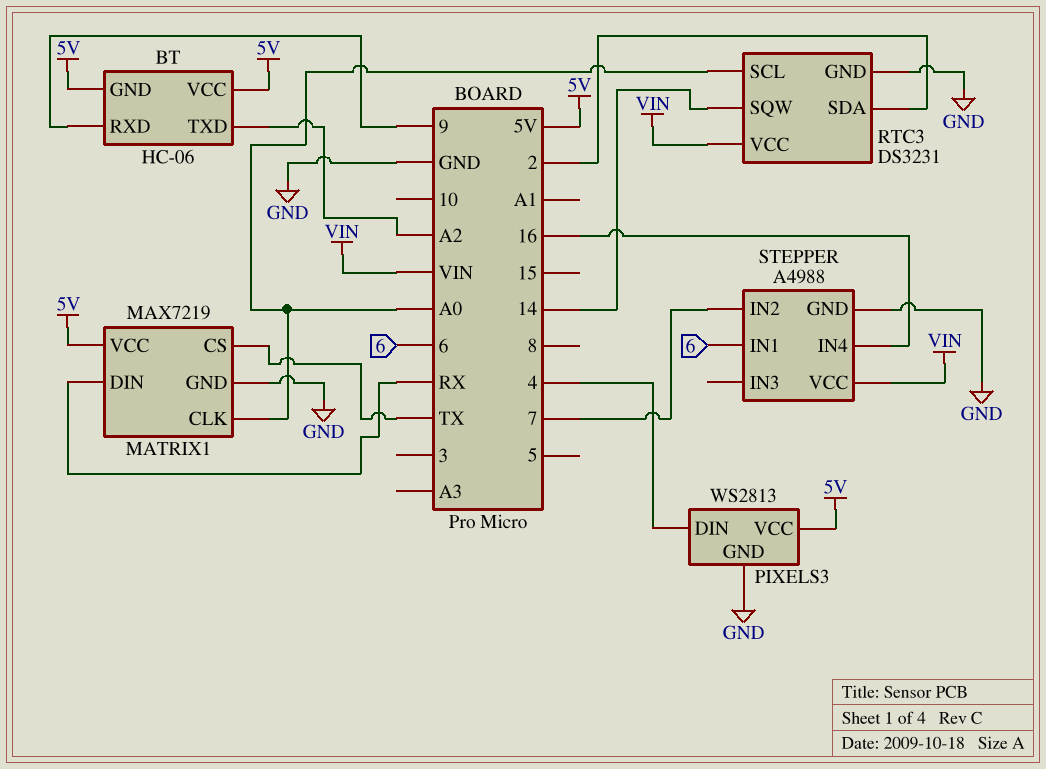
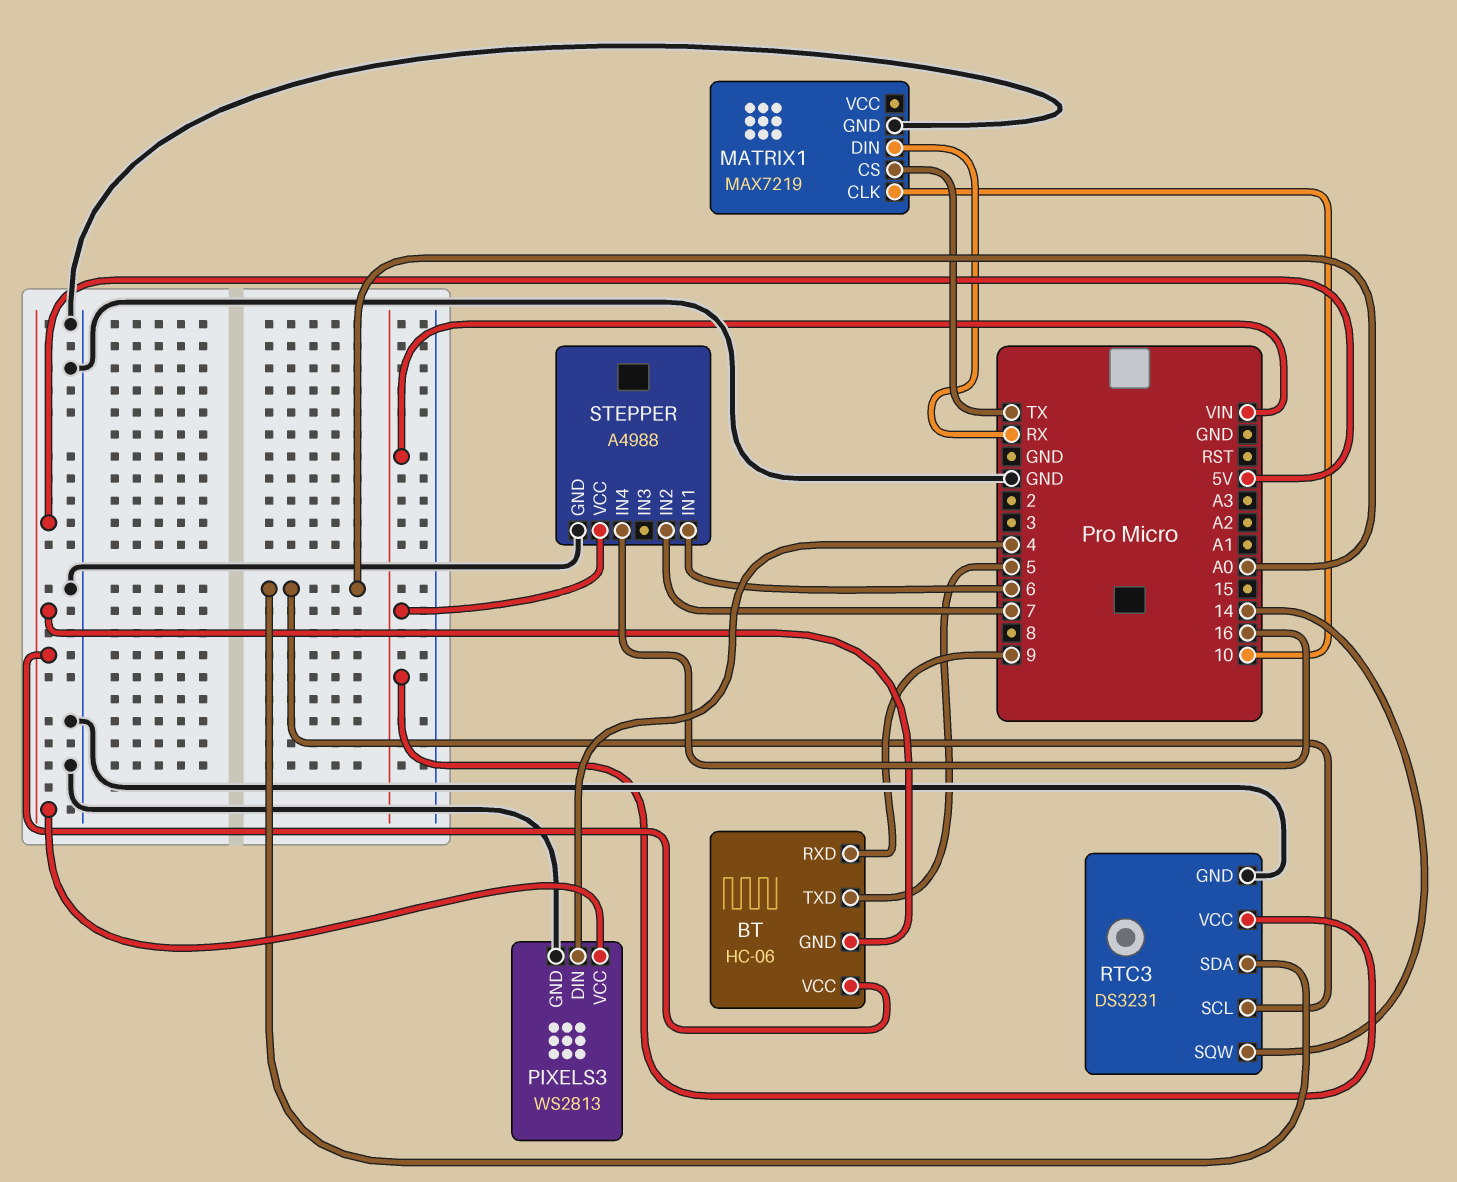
BT pin TXD: A2 -> 5
MATRIX1 pin CLK: A0 -> 10
MATRIX1 pin VCC: 5V -> none
RTC3 pin SDA: 2 -> A0

